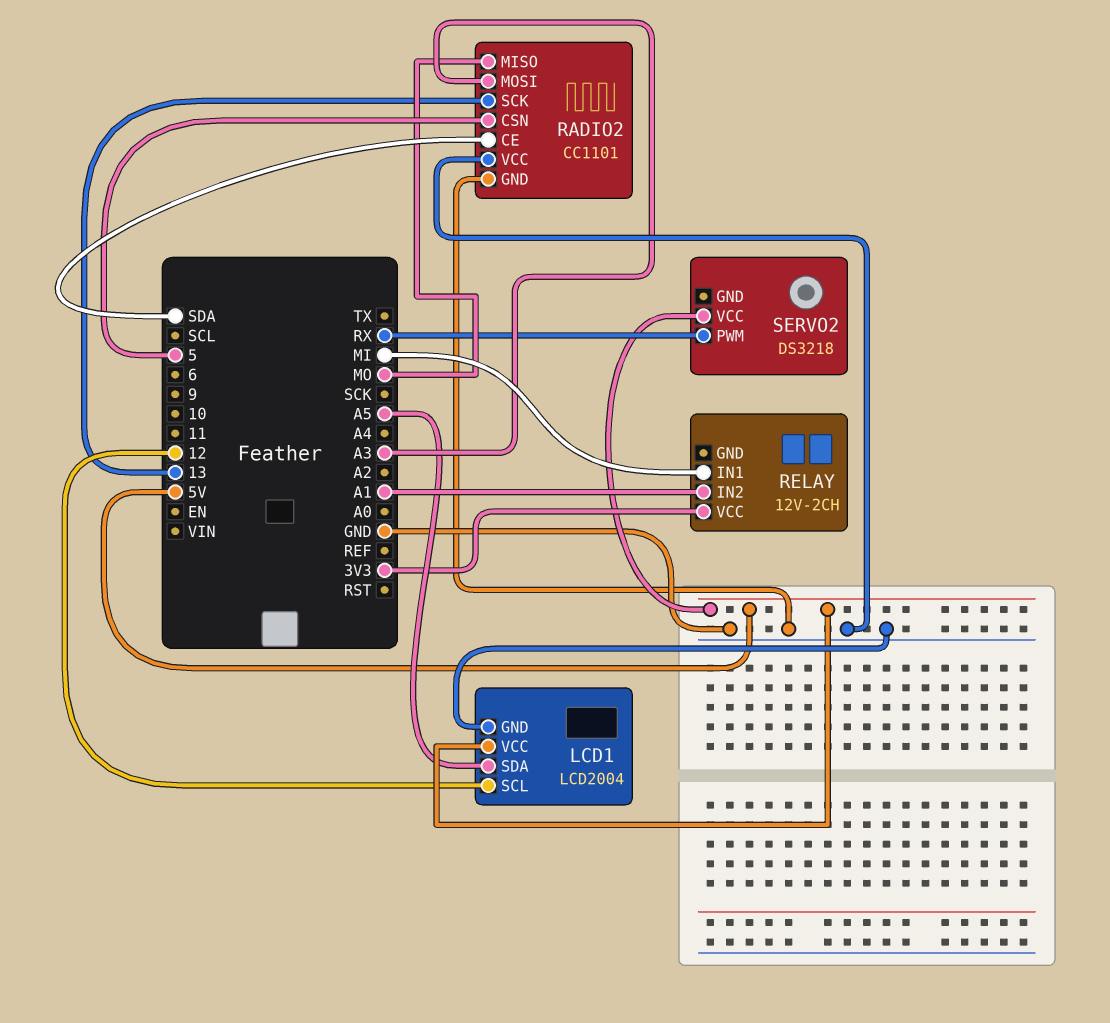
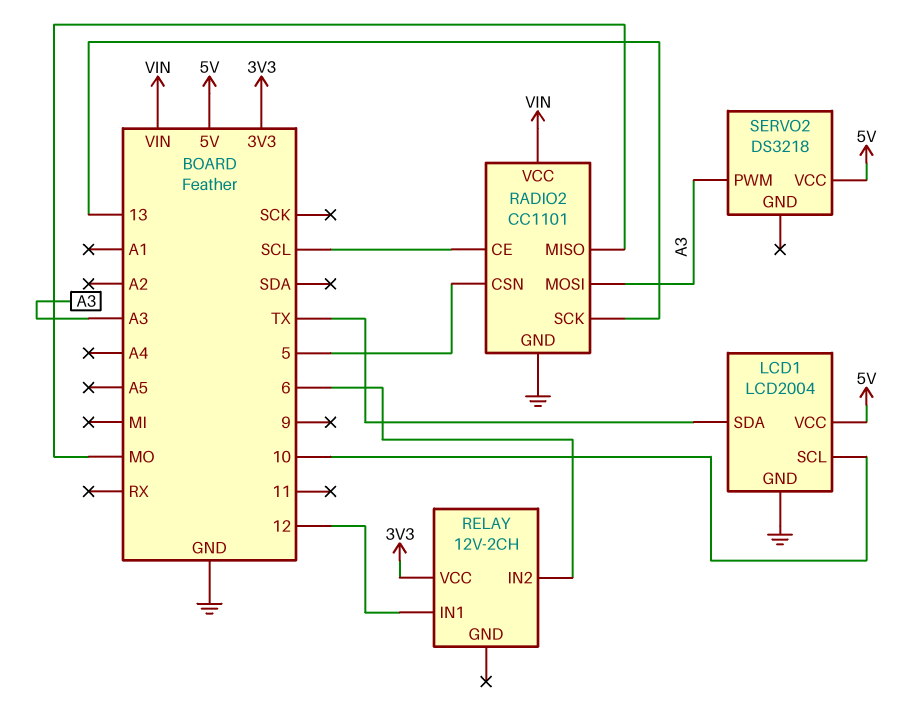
LCD1 pin SCL: 12 -> 10
LCD1 pin SDA: A5 -> TX
RADIO2 pin CE: SDA -> SCL
RADIO2 pin VCC: GND -> VIN
RELAY pin IN1: MI -> 12
RELAY pin IN2: A1 -> 6
SERVO2 pin PWM: RX -> A3

